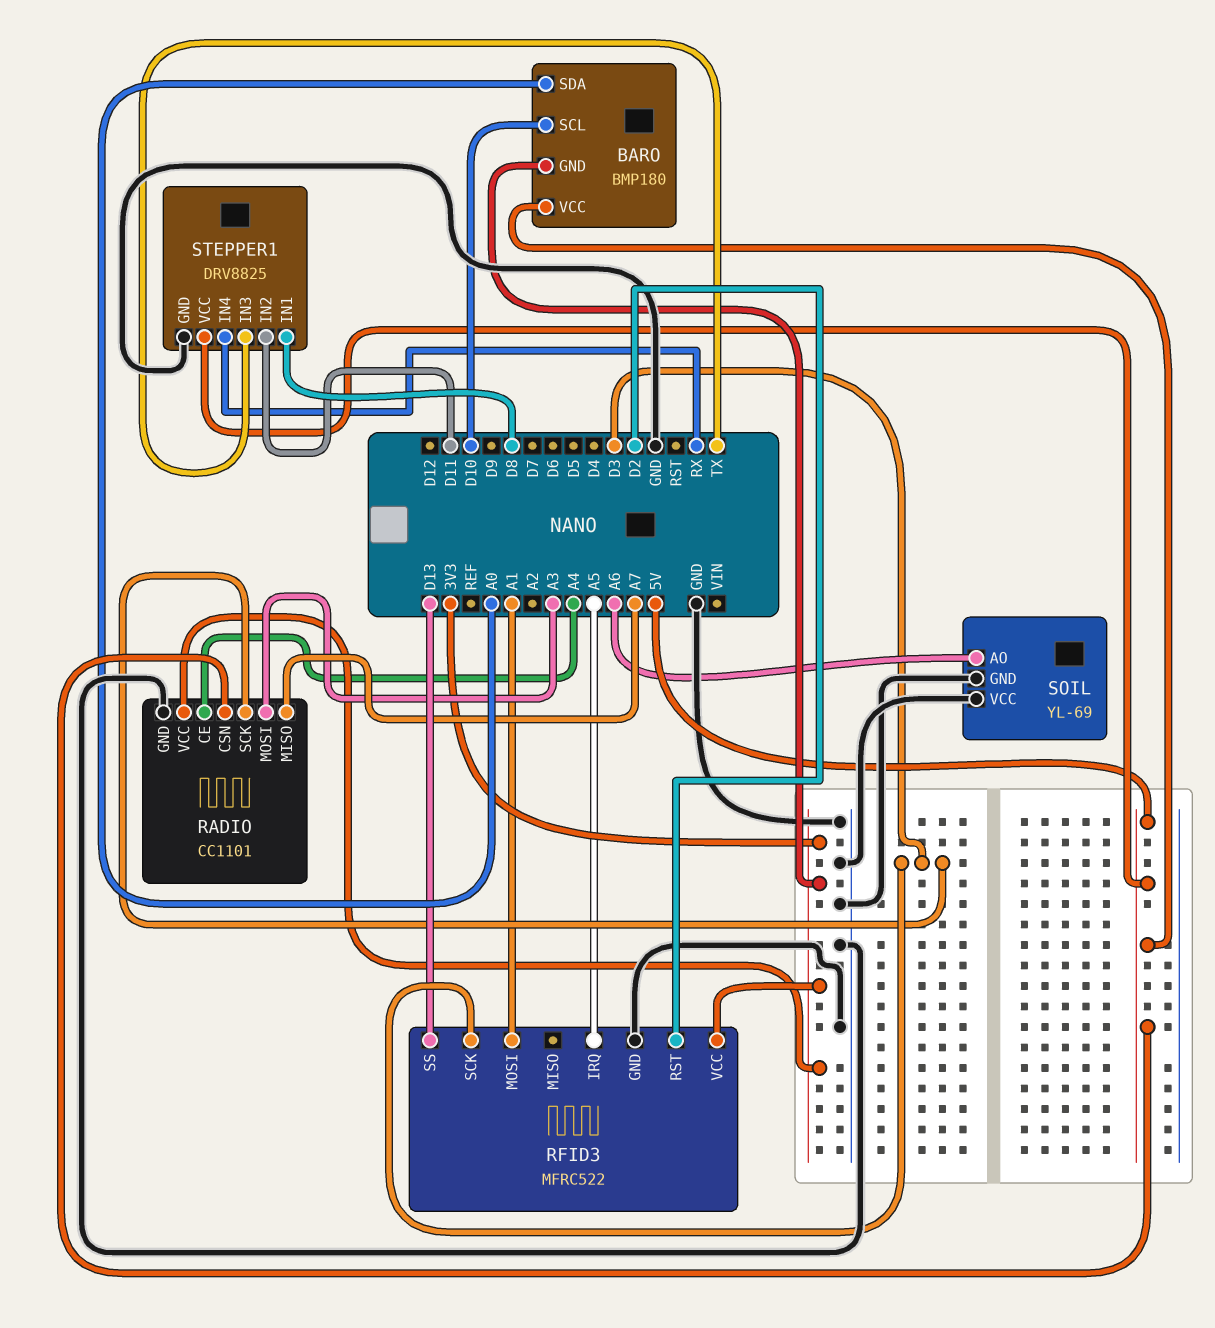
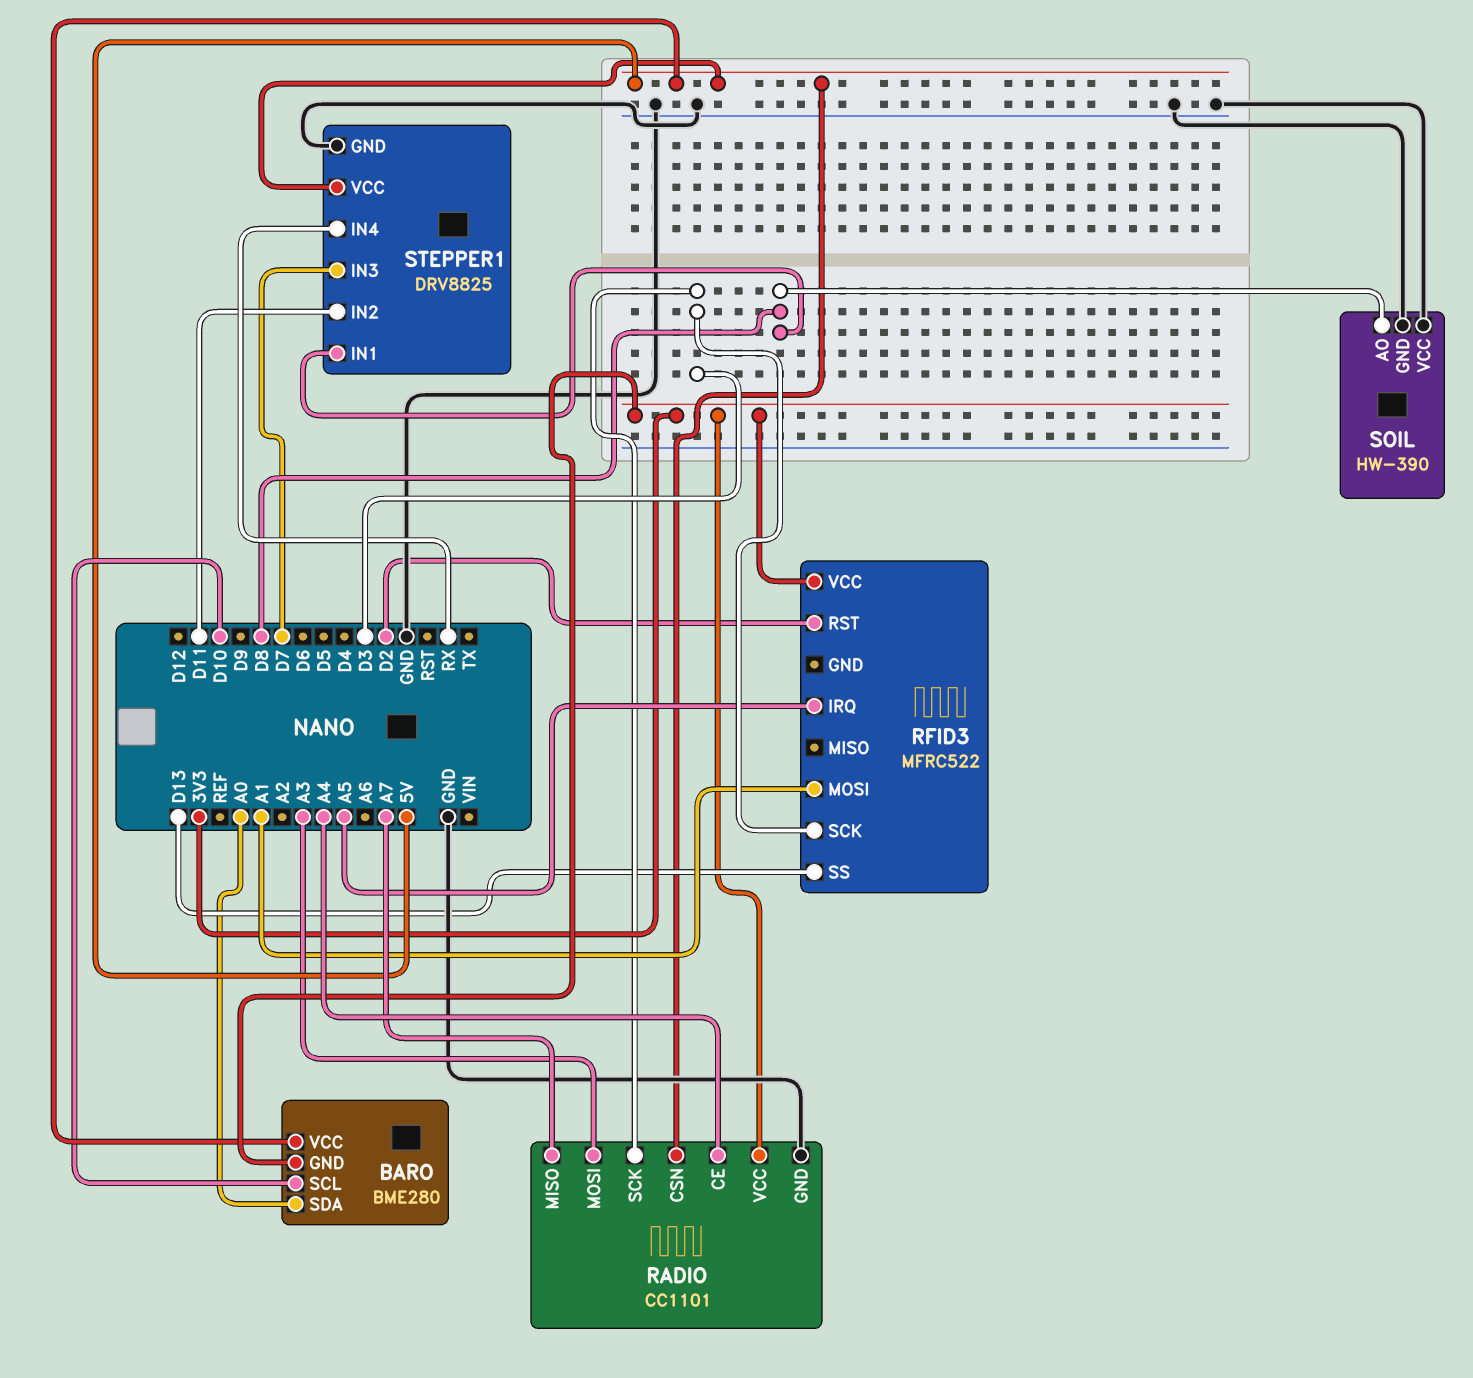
BARO: BMP180 -> BME280
RFID3 pin GND: GND -> none
SOIL: YL-69 -> HW-390
SOIL pin AO: A6 -> D8
STEPPER1 pin IN3: TX -> D7

